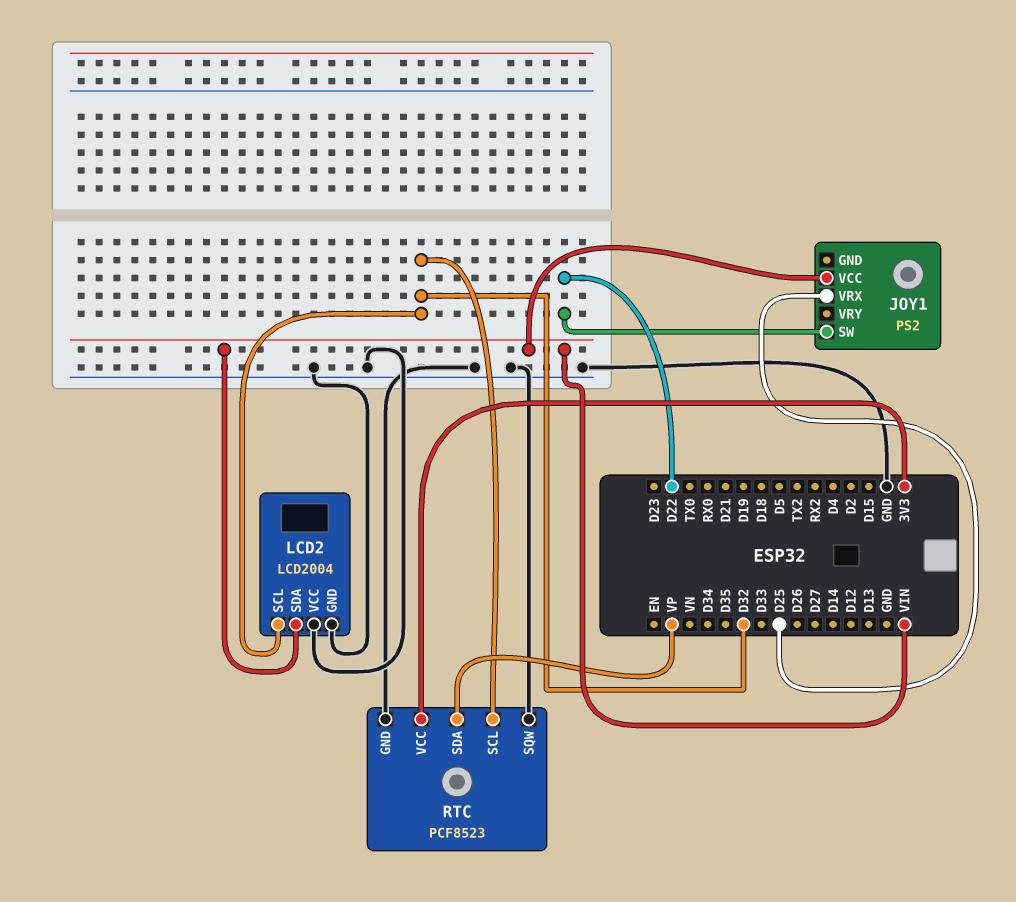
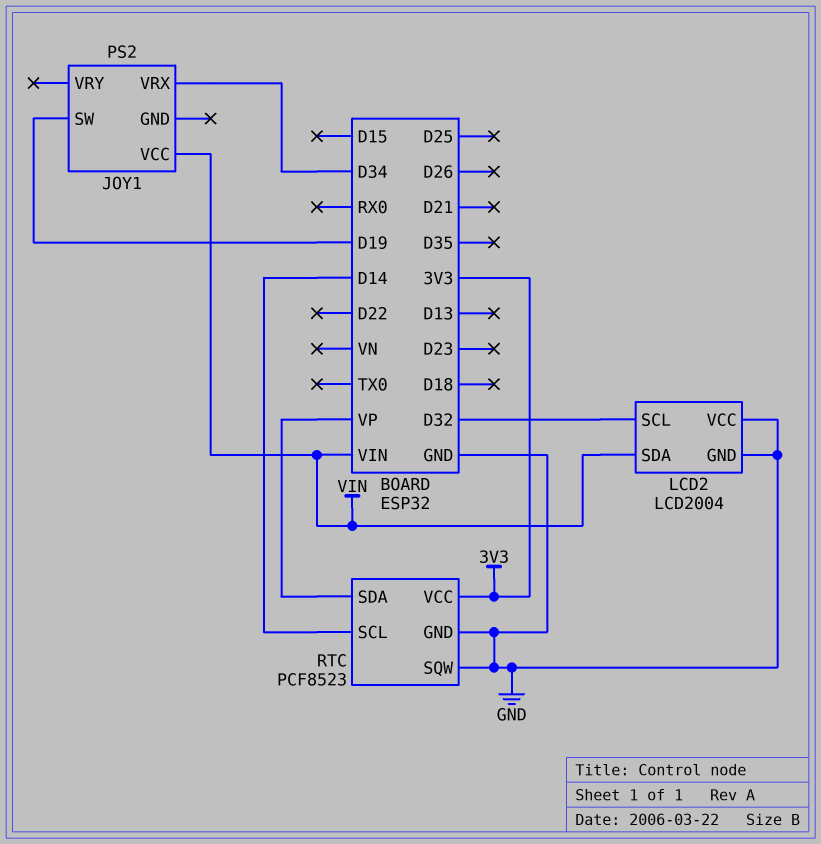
JOY1 pin SW: D22 -> D19
JOY1 pin VRX: D25 -> D34
RTC pin SCL: D32 -> D14

